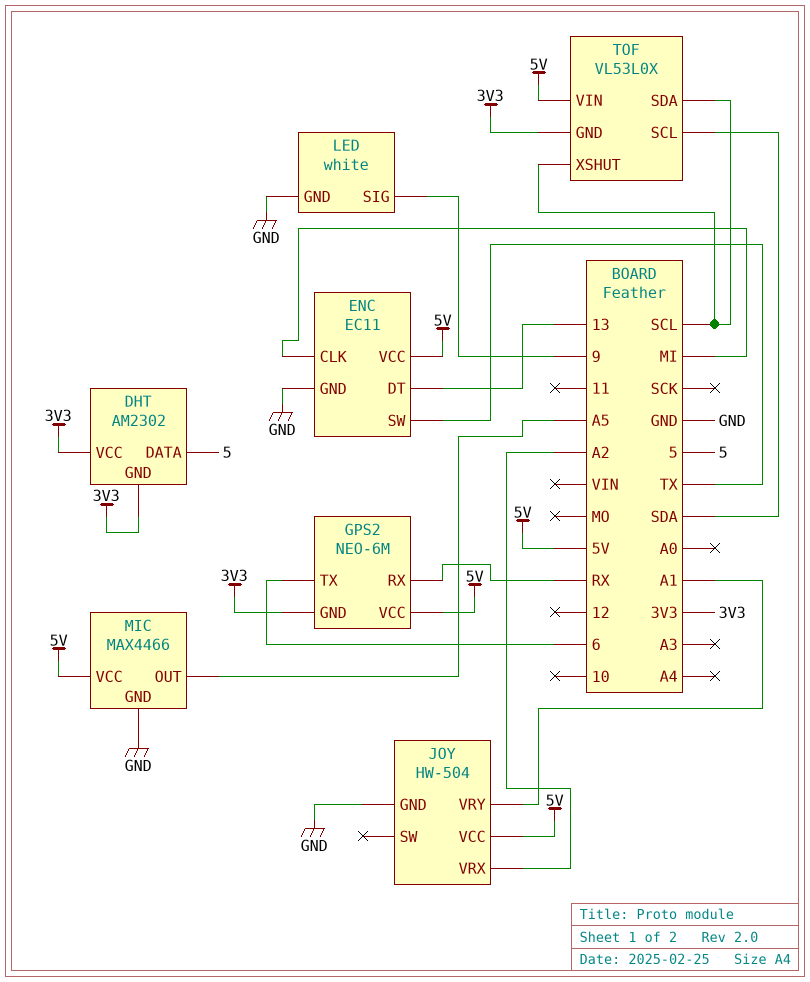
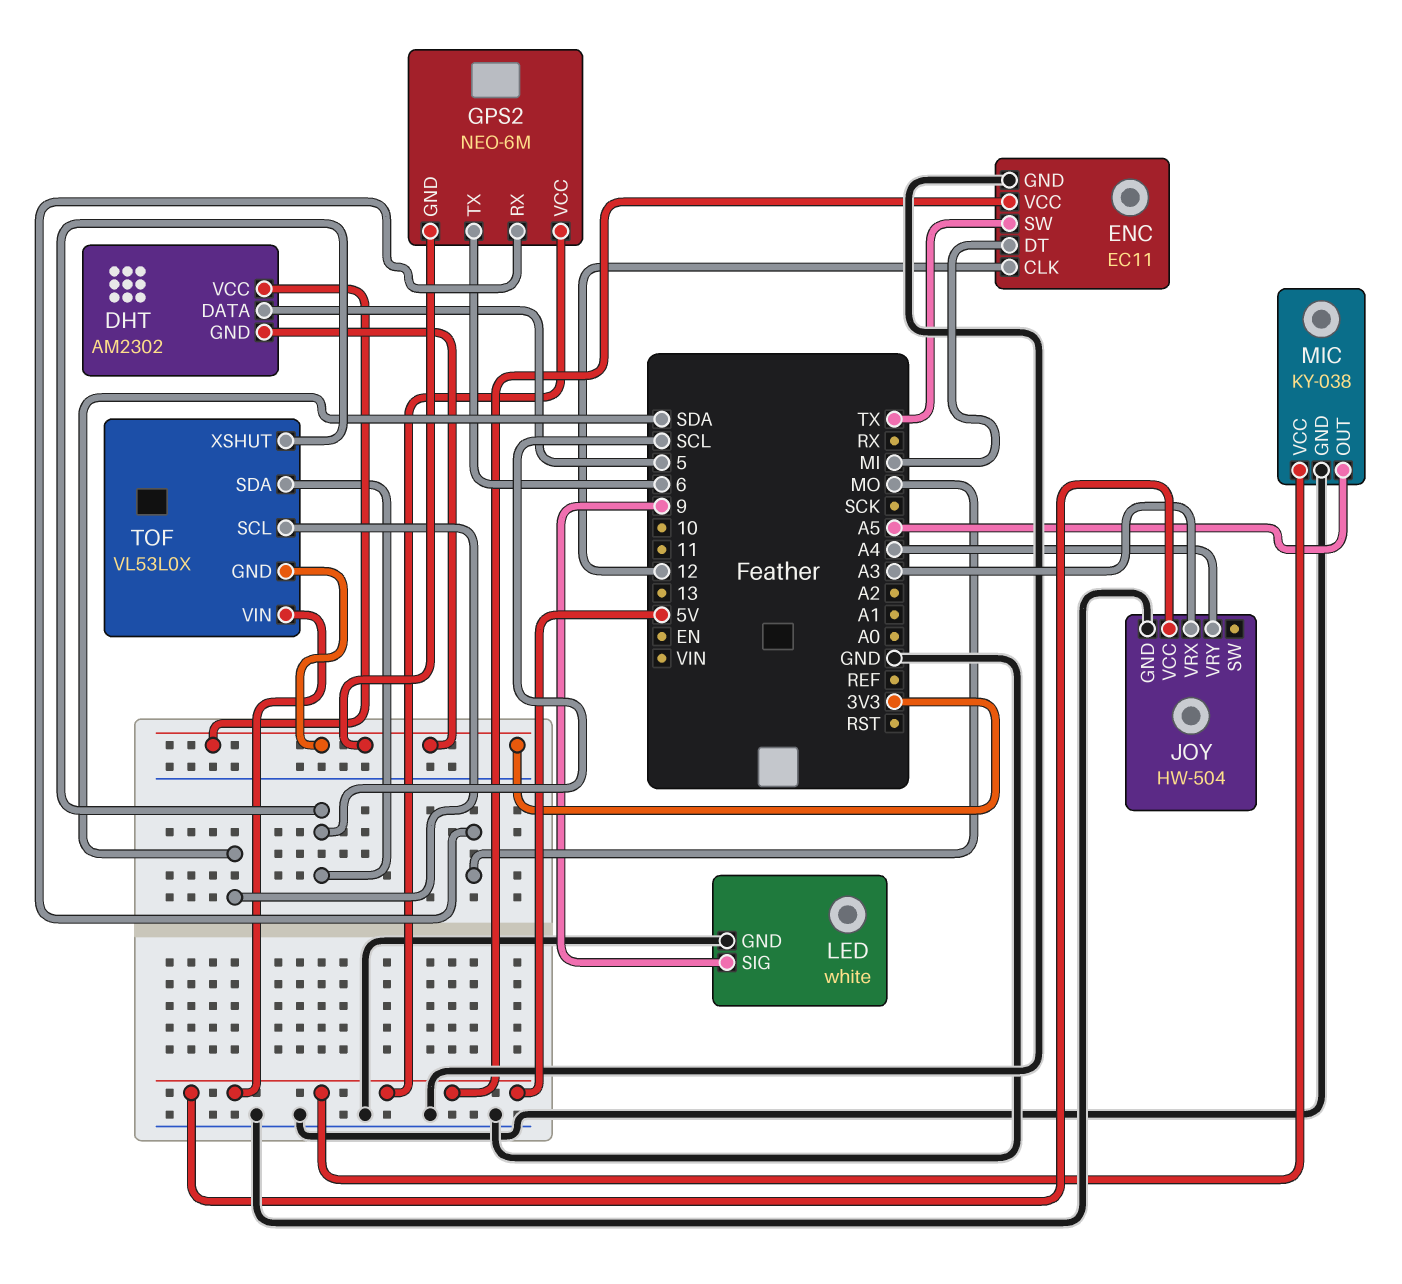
ENC pin CLK: MI -> 12
ENC pin DT: 13 -> MI
GPS2 pin RX: RX -> MO
JOY pin VRX: A2 -> A3
JOY pin VRY: A1 -> A4
MIC: MAX4466 -> KY-038

